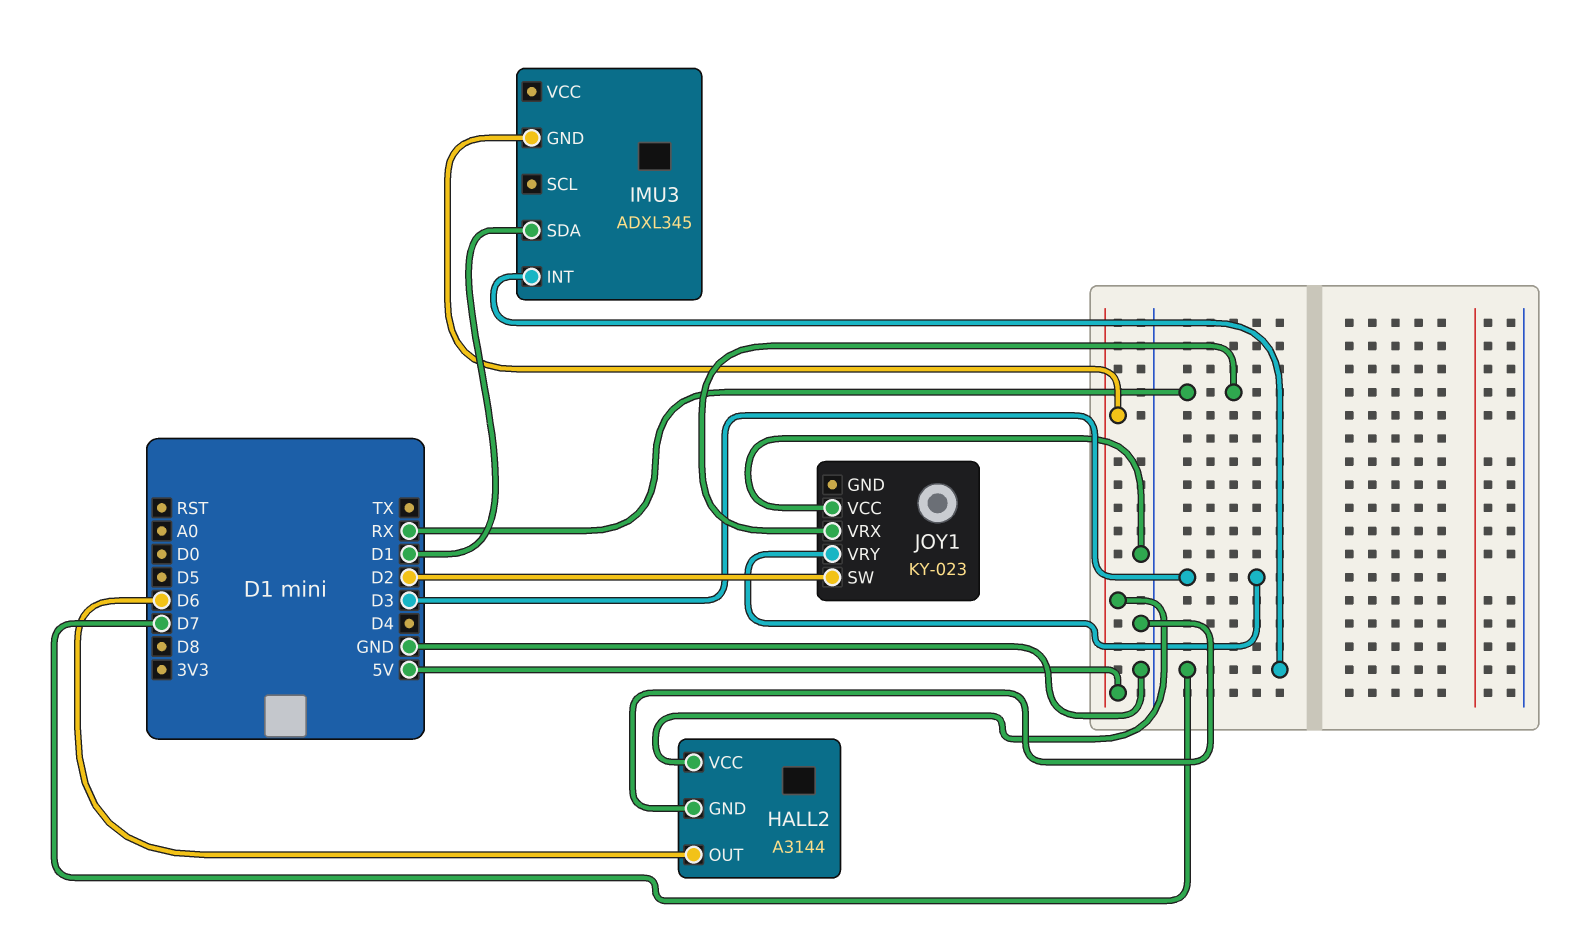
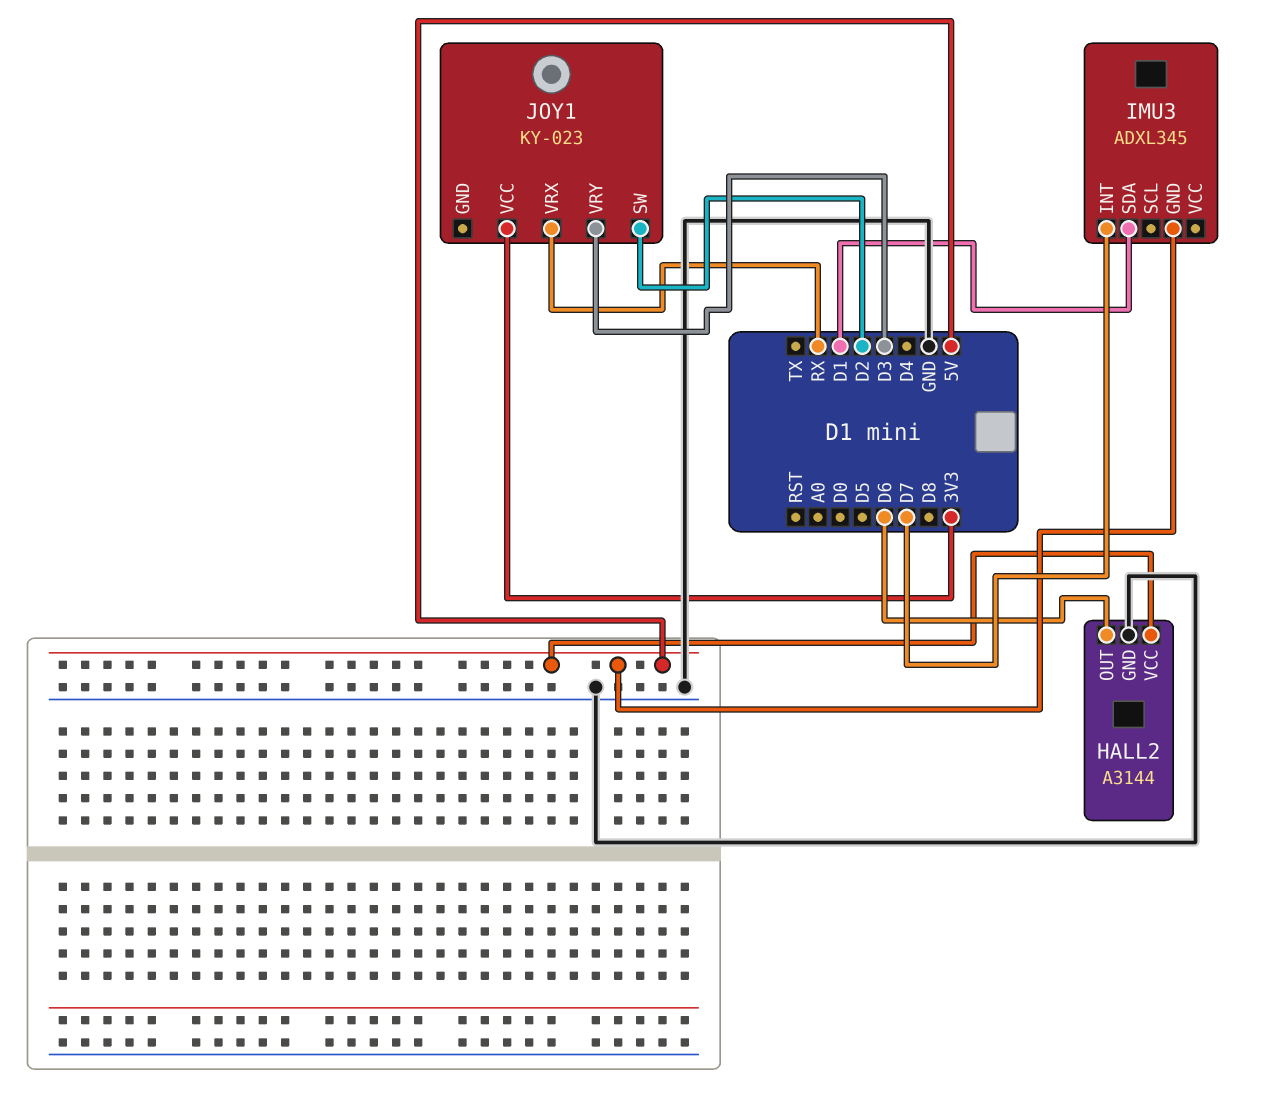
JOY1 pin VCC: GND -> 3V3

